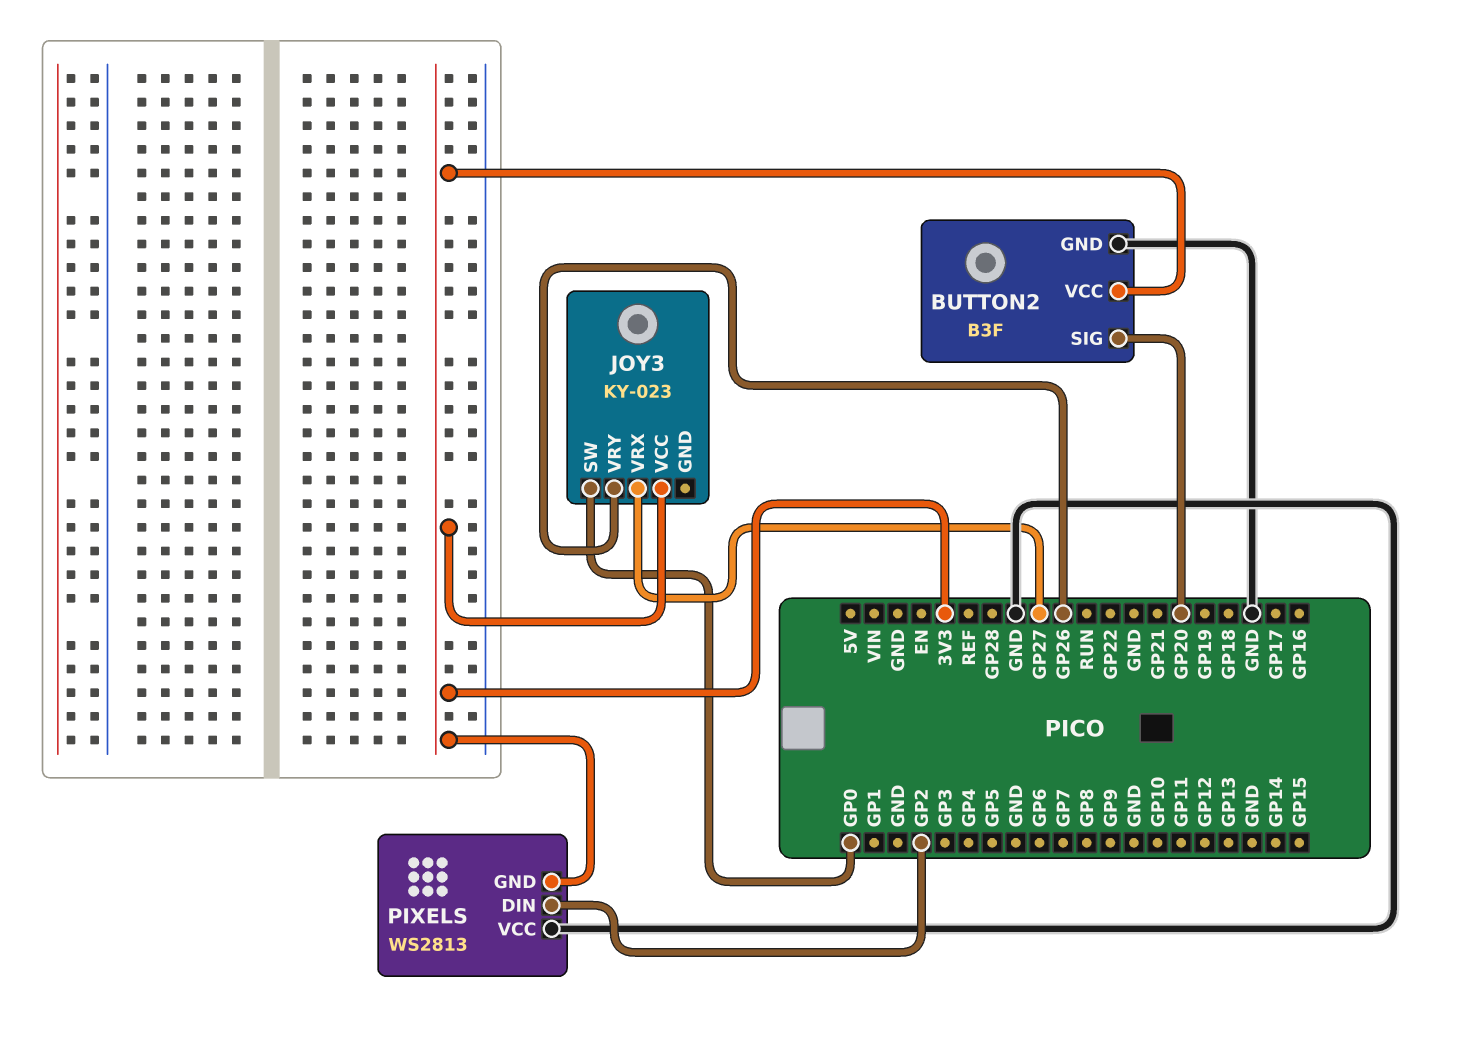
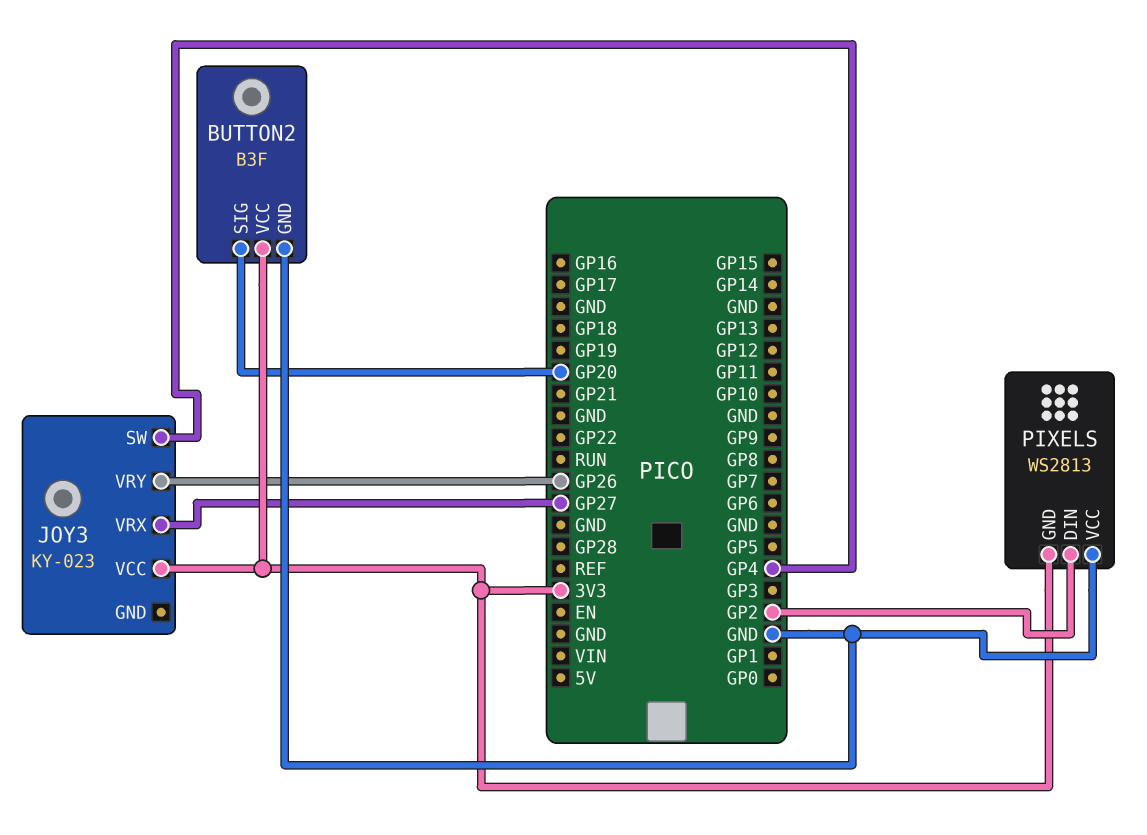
JOY3 pin SW: GP0 -> GP4

